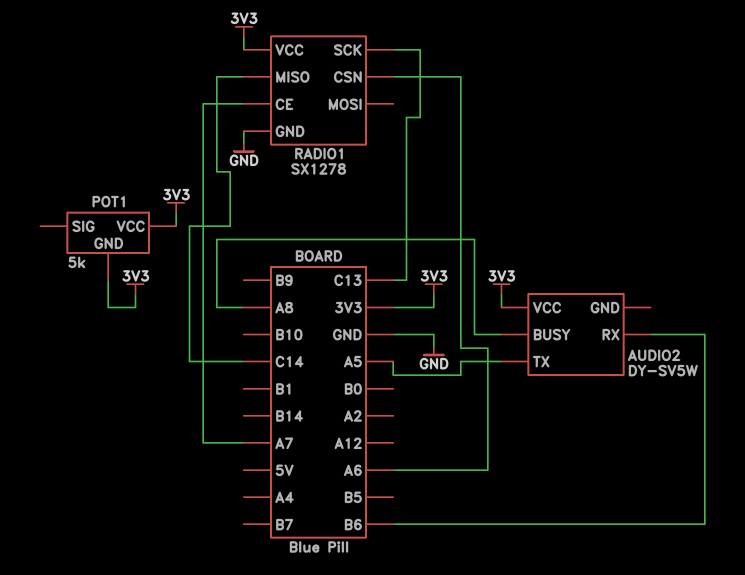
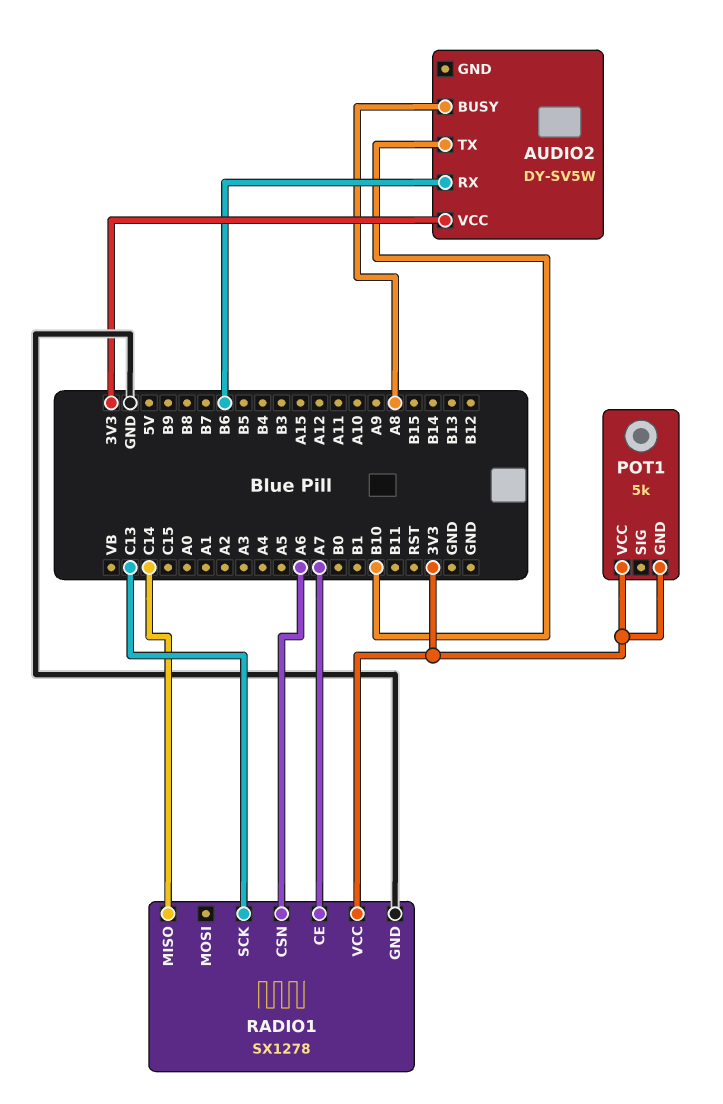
AUDIO2 pin TX: A5 -> B10

